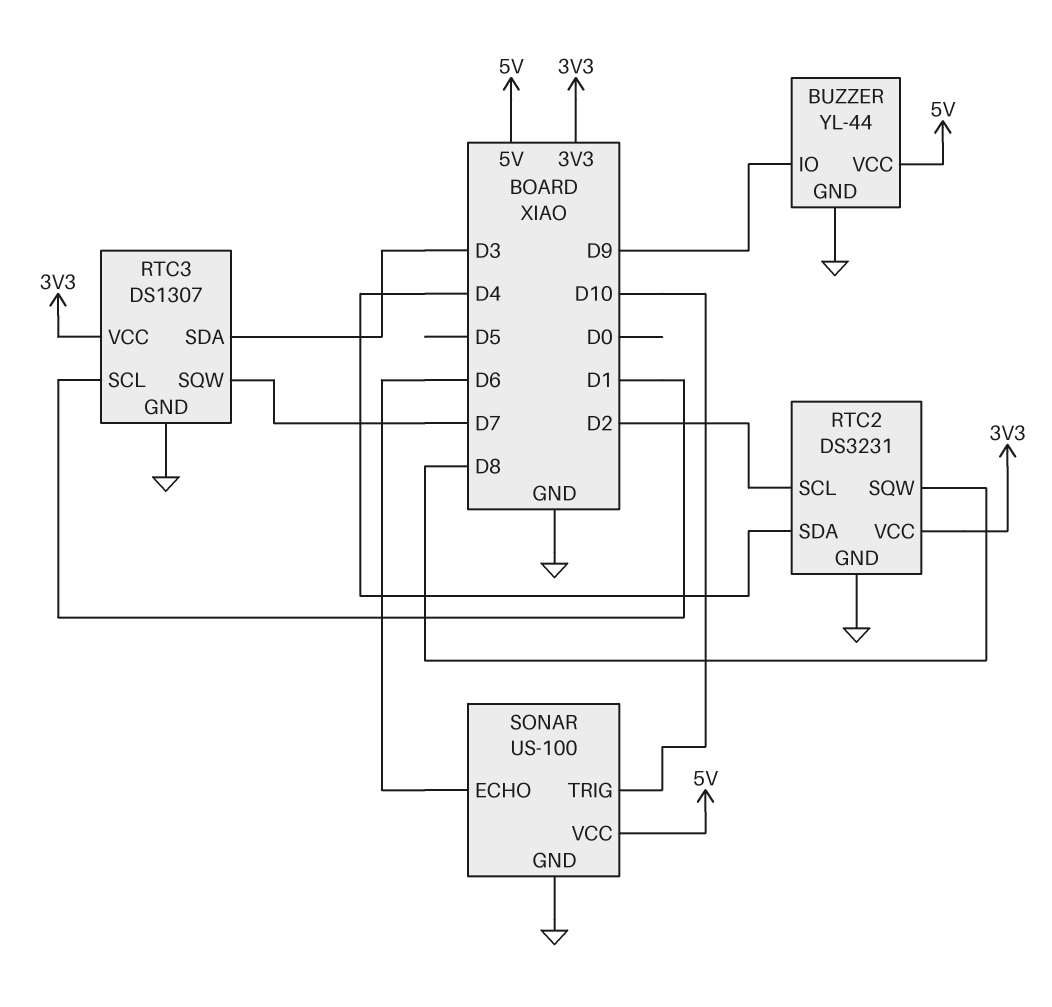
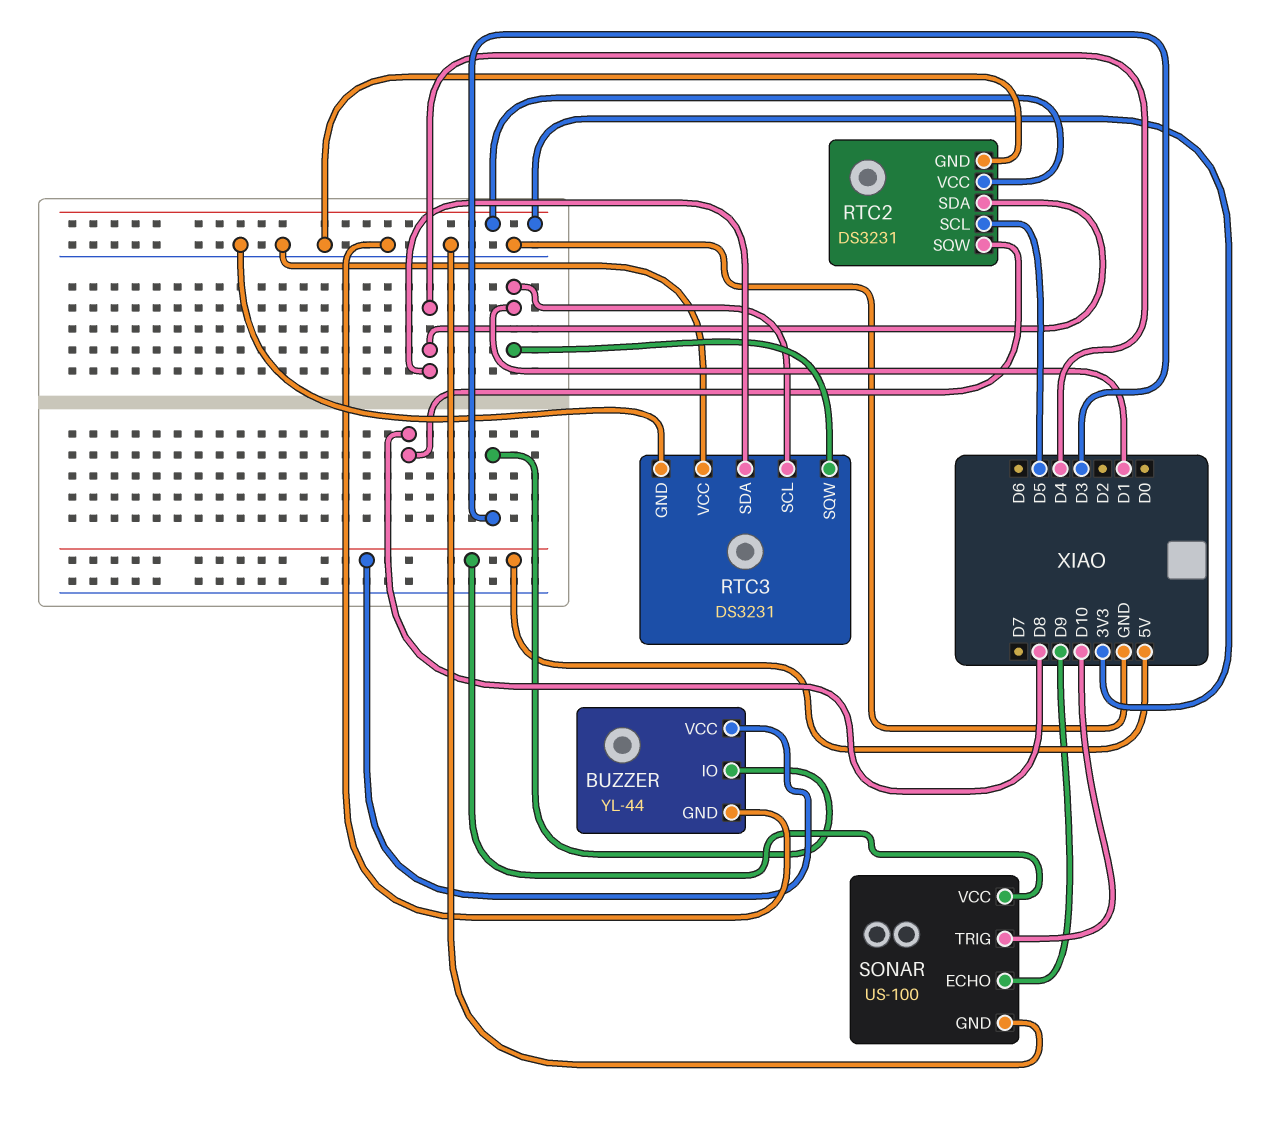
BUZZER pin IO: D9 -> D3
RTC2 pin SCL: D2 -> D5
RTC3: DS1307 -> DS3231
RTC3 pin SDA: D3 -> D4
RTC3 pin SQW: D7 -> D1
RTC3 pin VCC: 3V3 -> GND
SONAR pin ECHO: D6 -> D9

